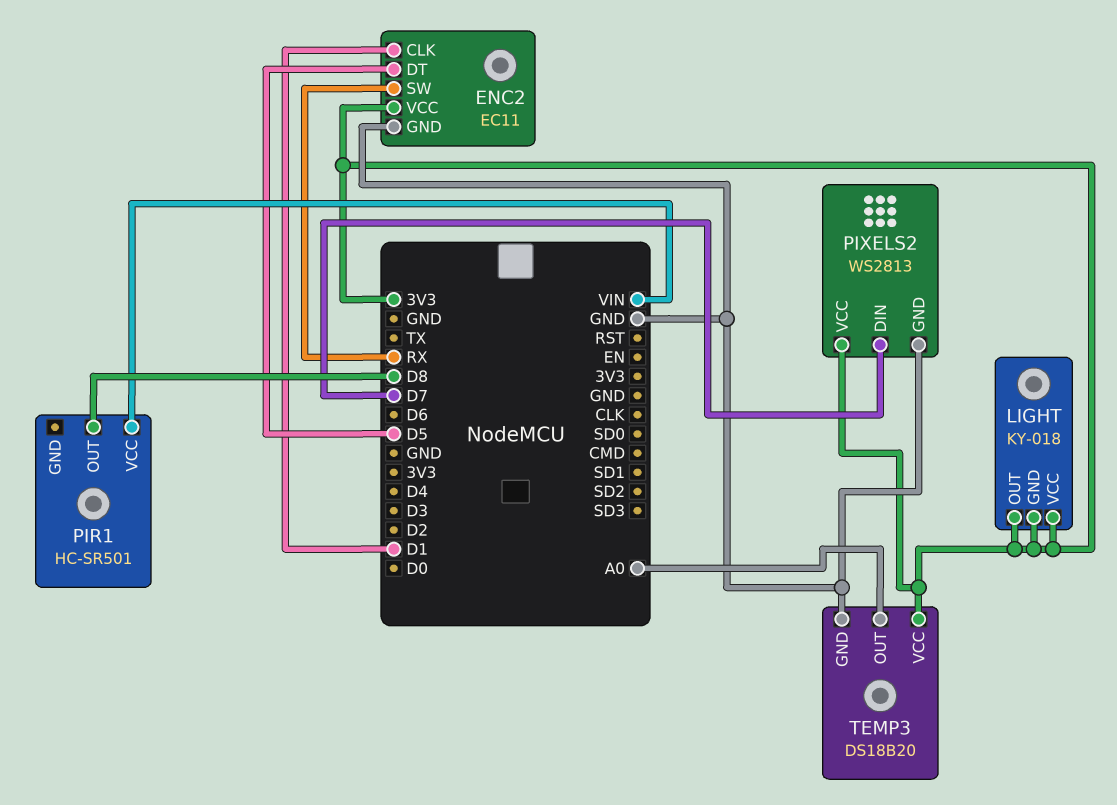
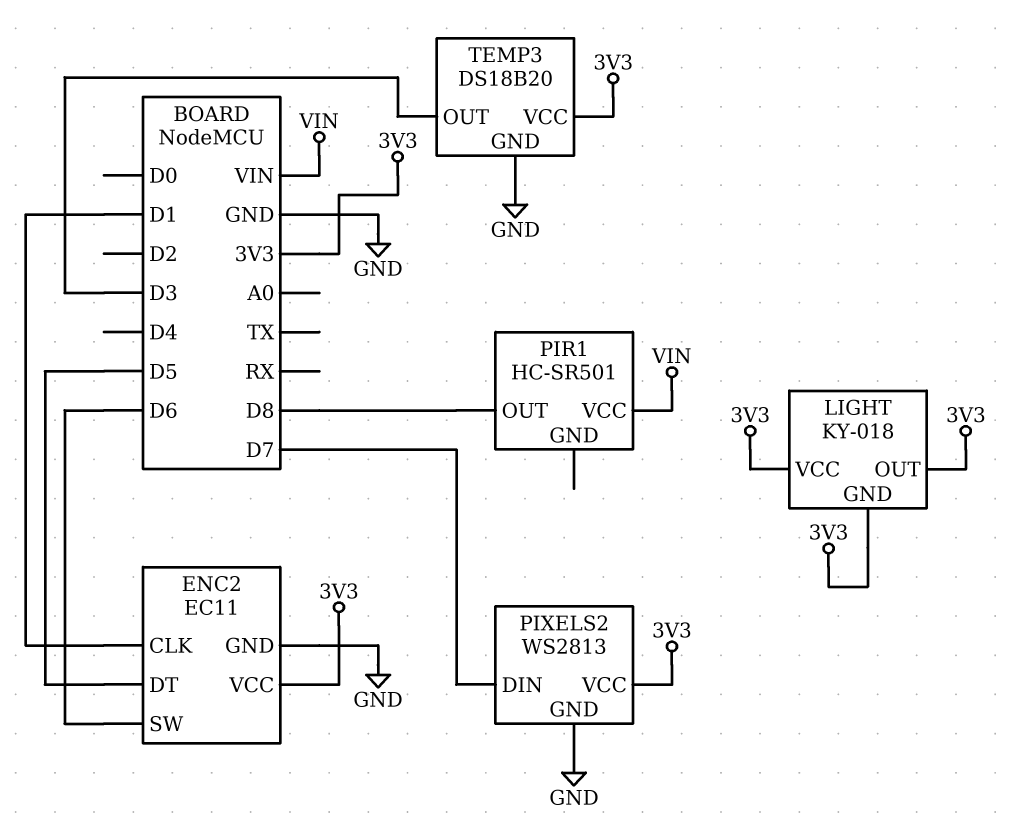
ENC2 pin SW: RX -> D6
TEMP3 pin OUT: A0 -> D3

